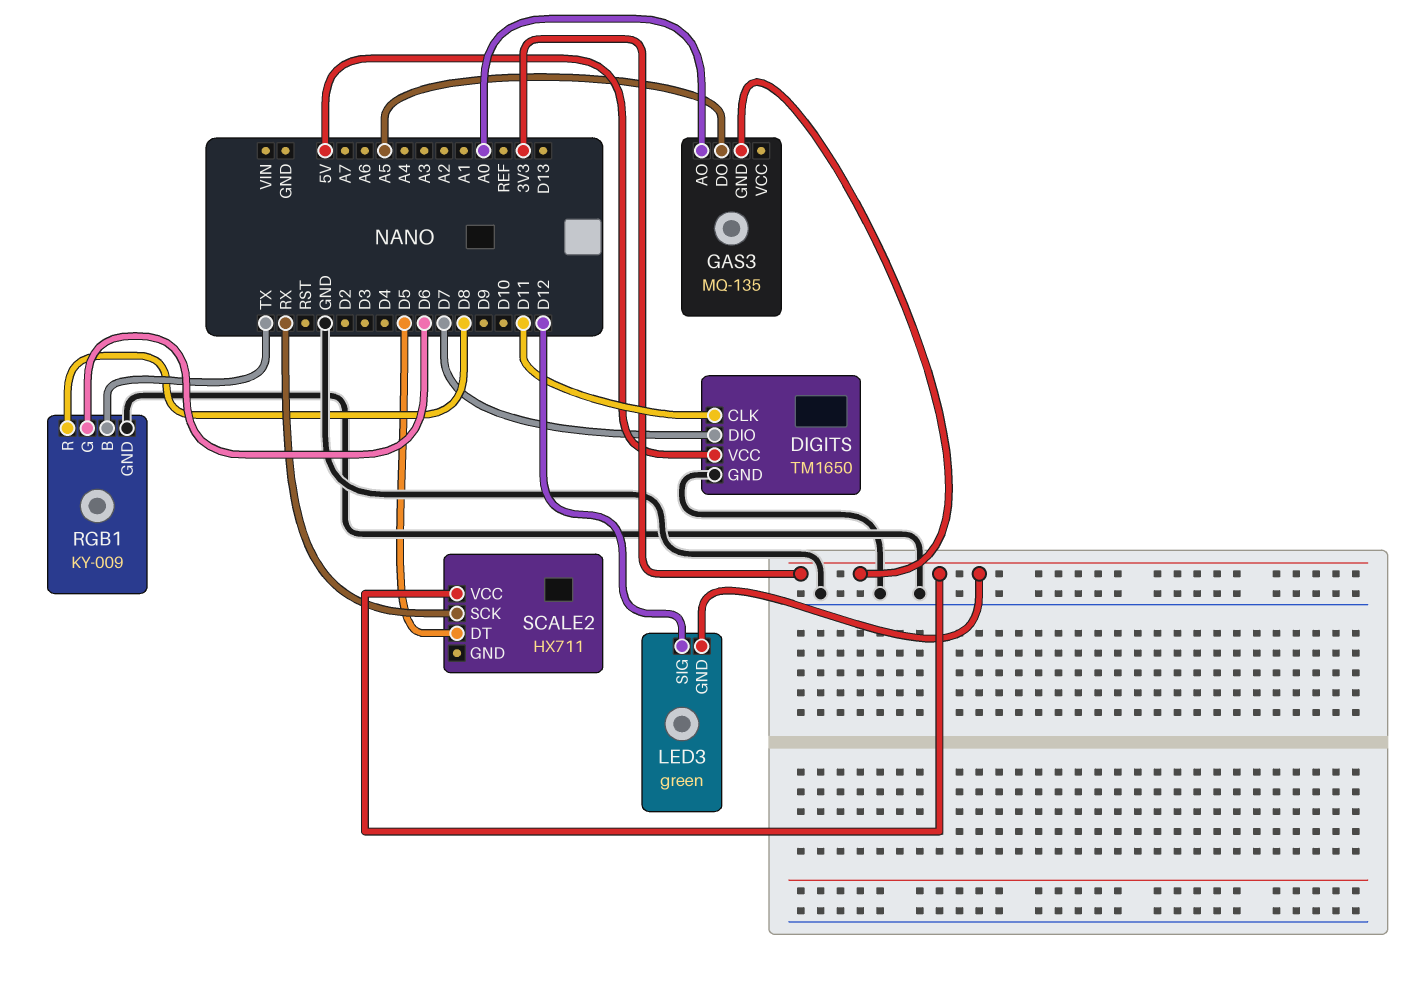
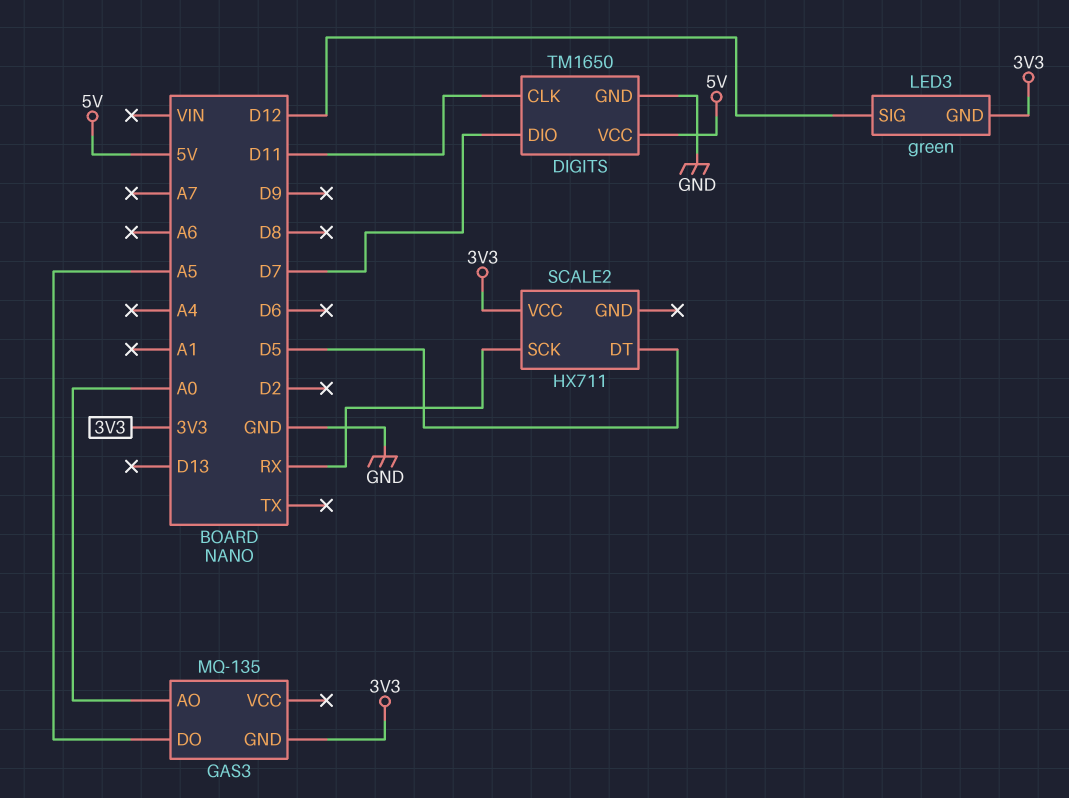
RGB1: KY-009 -> none
RGB1 pin B: TX -> none
RGB1 pin G: D6 -> none
RGB1 pin GND: GND -> none
RGB1 pin R: D8 -> none

